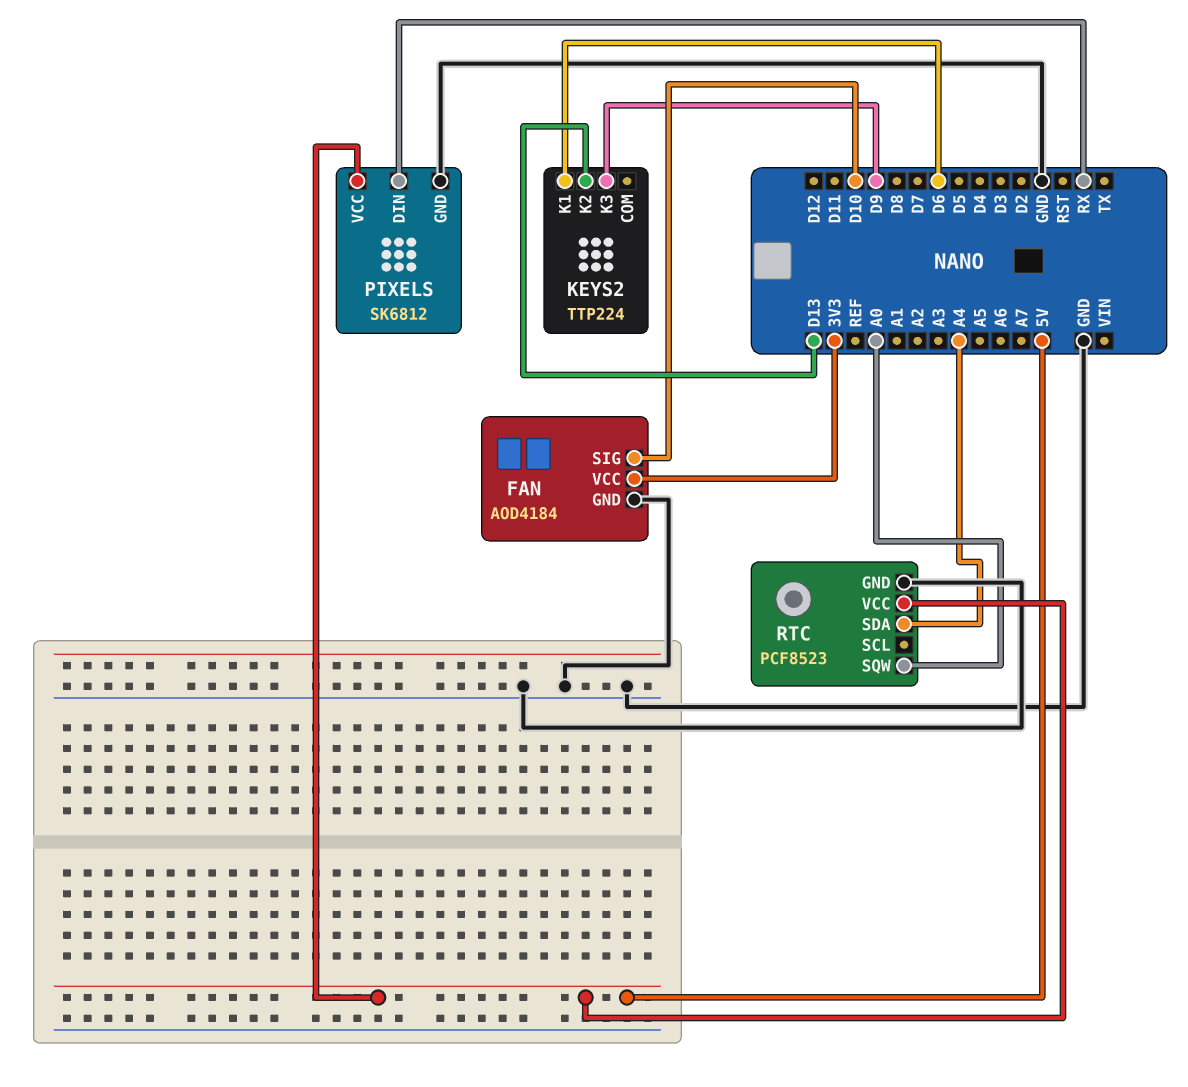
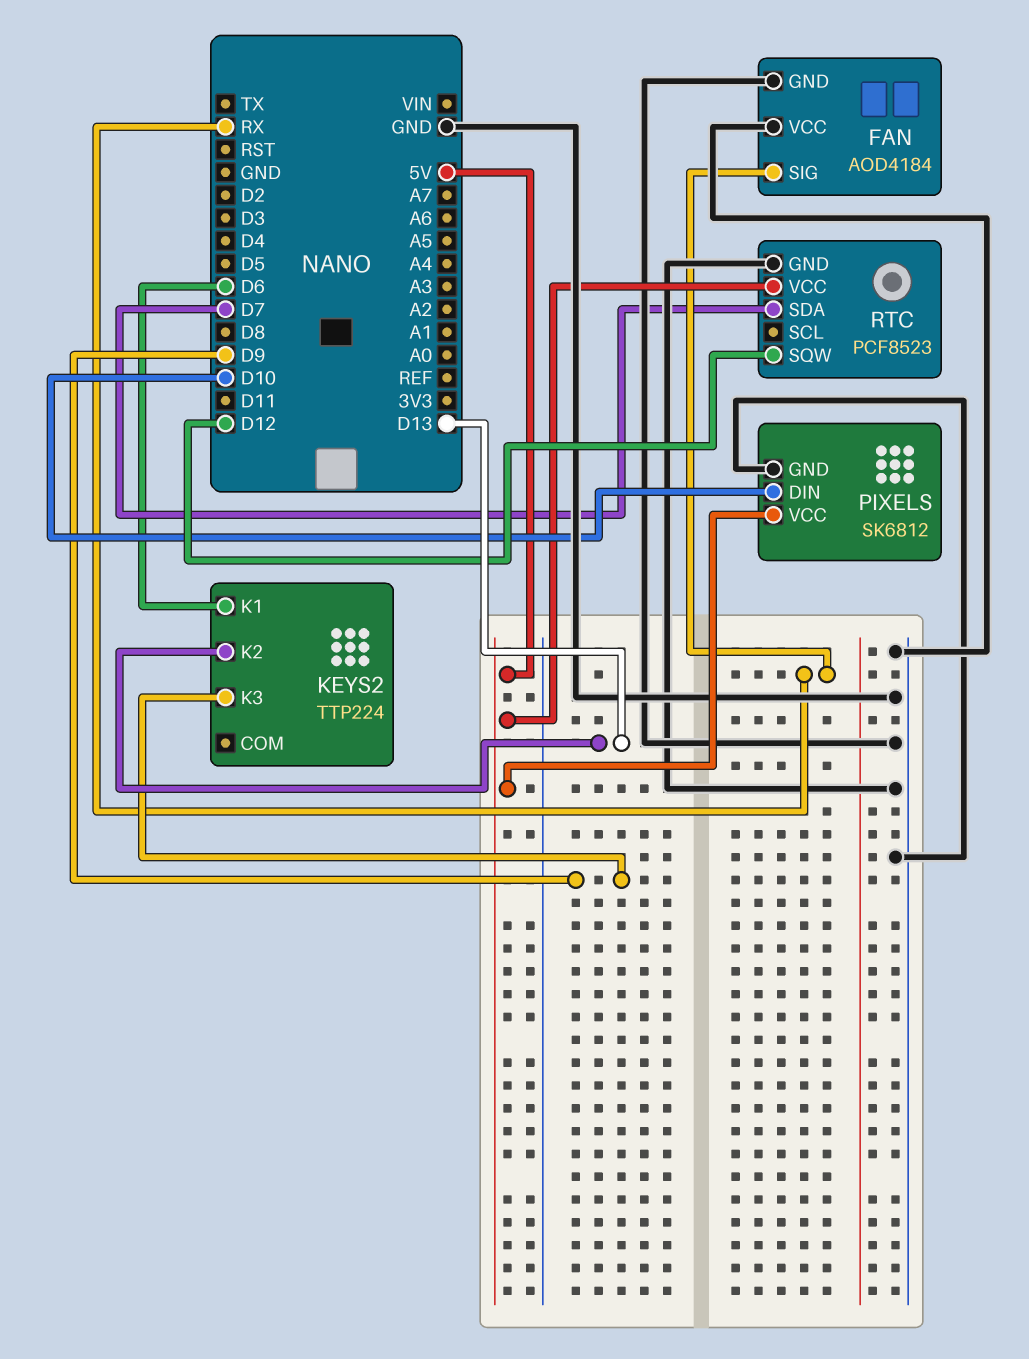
FAN pin SIG: D10 -> RX
FAN pin VCC: 3V3 -> GND
PIXELS pin DIN: RX -> D10
RTC pin SDA: A4 -> D7
RTC pin SQW: A0 -> D12

